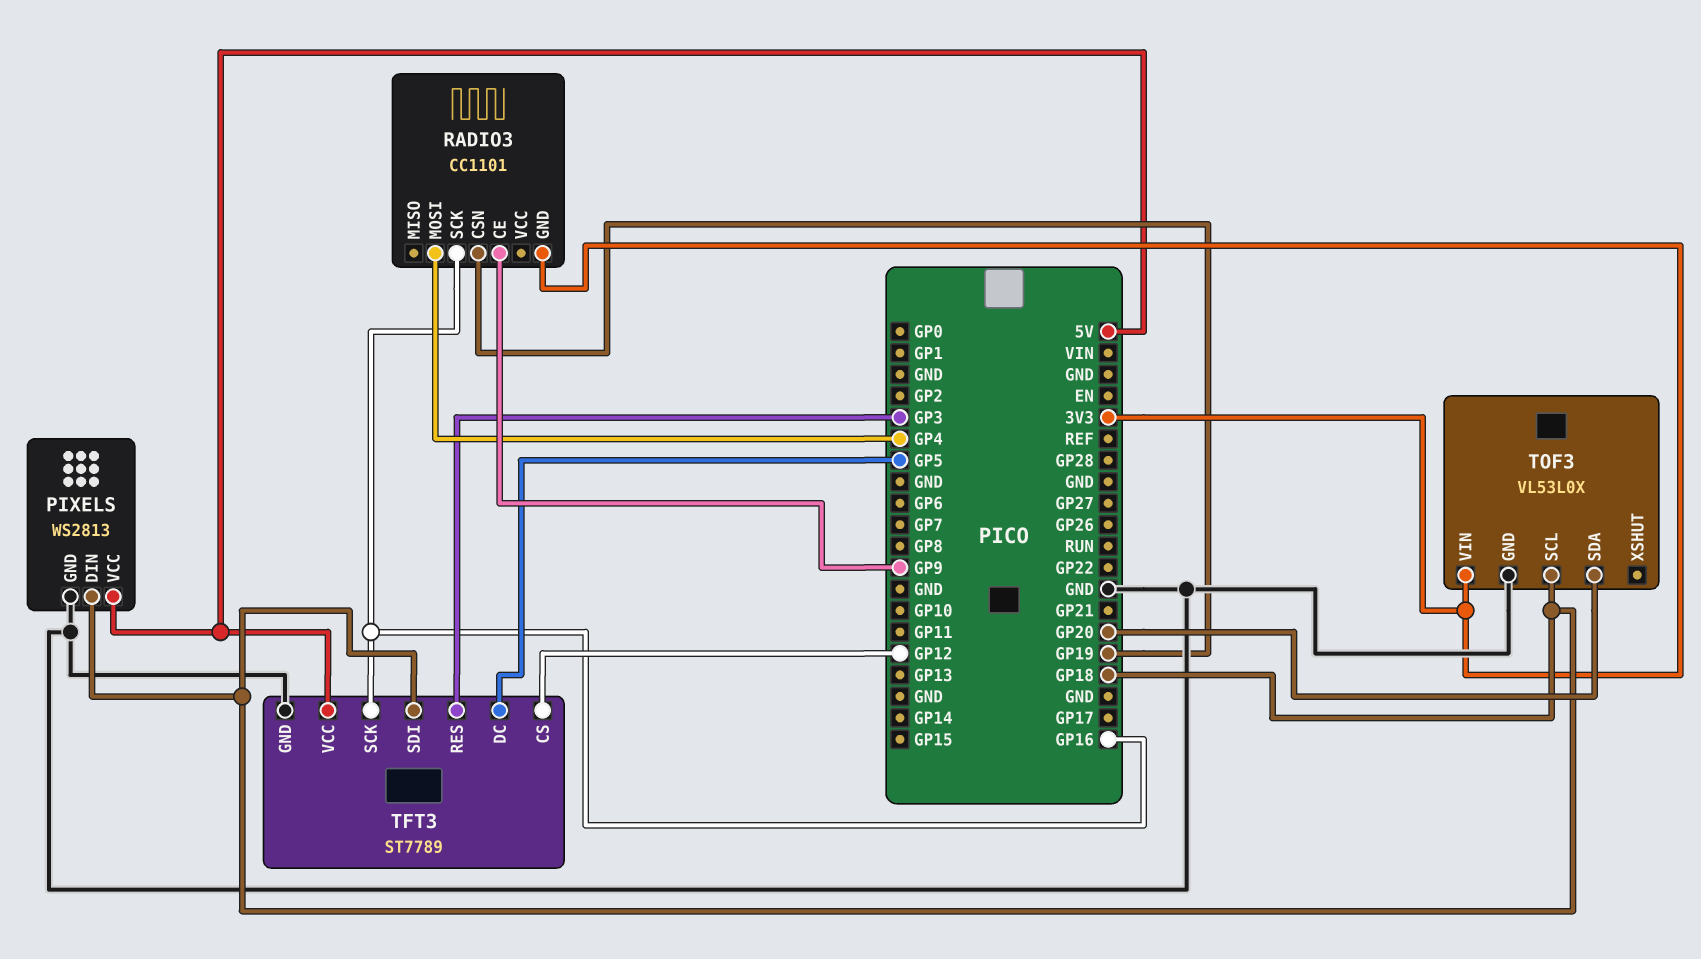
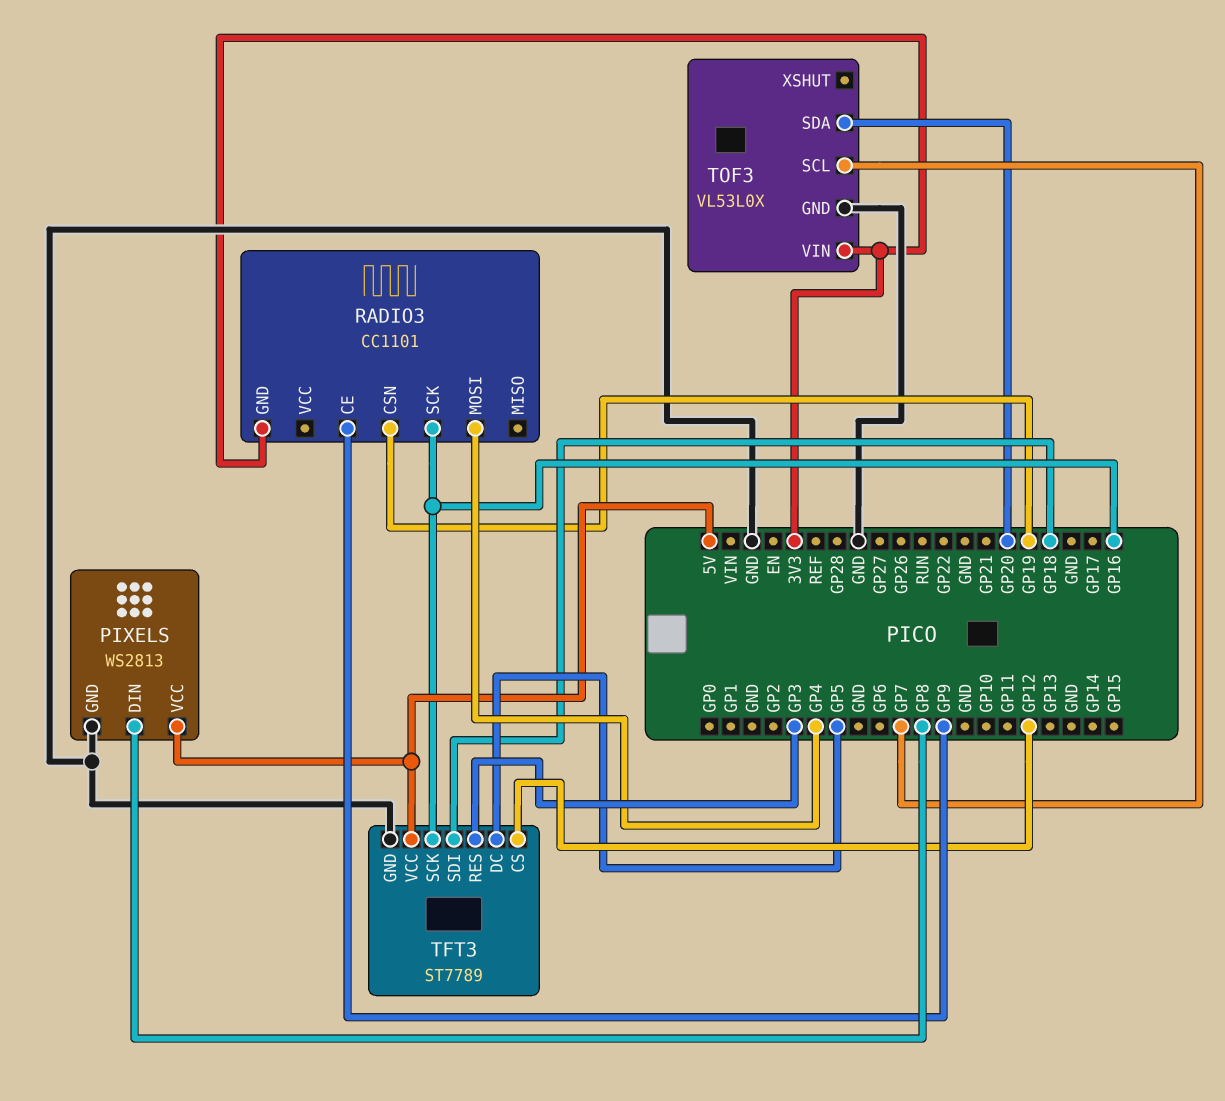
PIXELS pin DIN: GP18 -> GP8
TOF3 pin SCL: GP18 -> GP7

